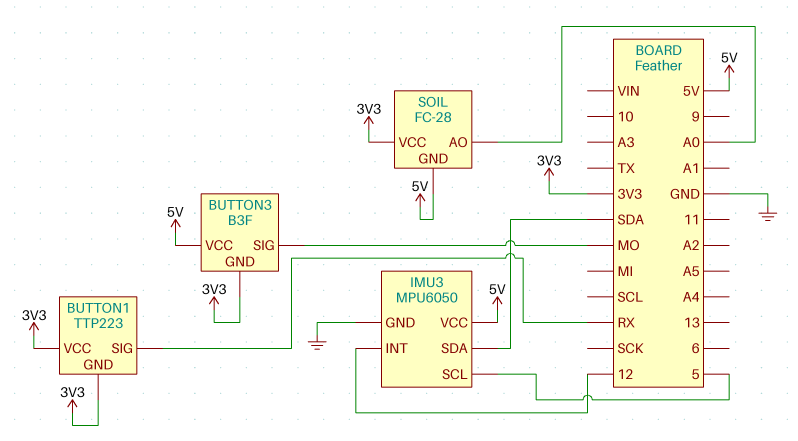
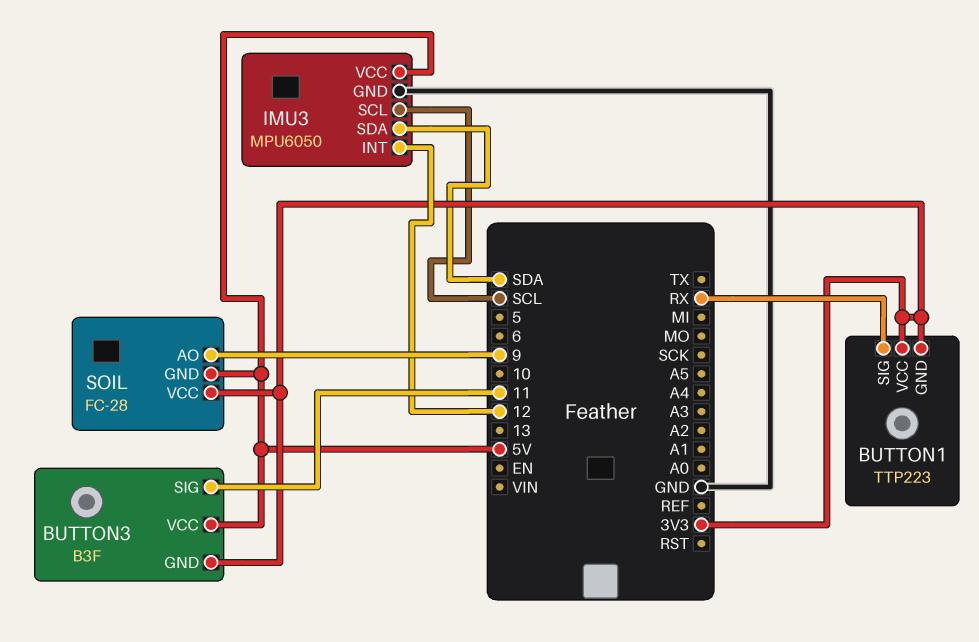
BUTTON3 pin SIG: MO -> 11
IMU3 pin SCL: 5 -> SCL
SOIL pin AO: A0 -> 9

